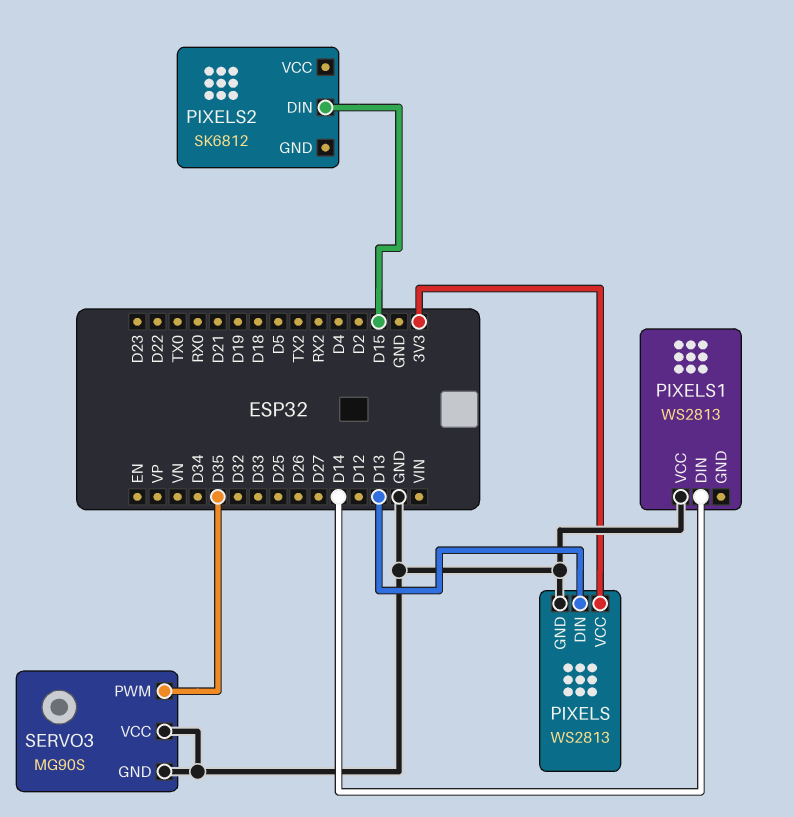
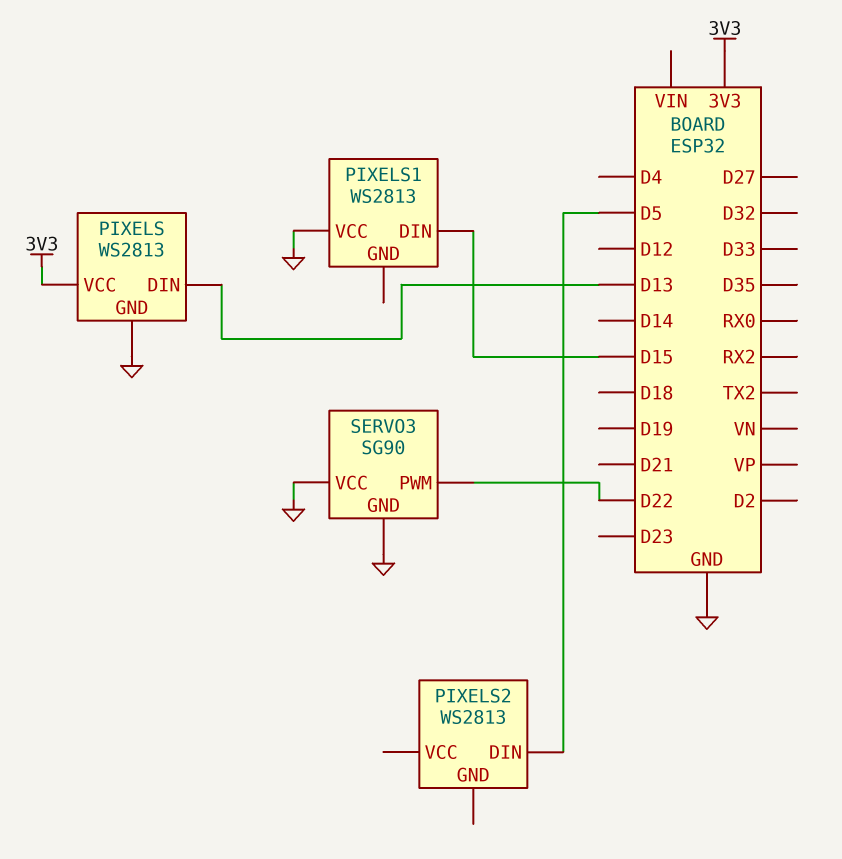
PIXELS1 pin DIN: D14 -> D15
PIXELS2: SK6812 -> WS2813
PIXELS2 pin DIN: D15 -> D5
SERVO3: MG90S -> SG90
SERVO3 pin PWM: D35 -> D22

